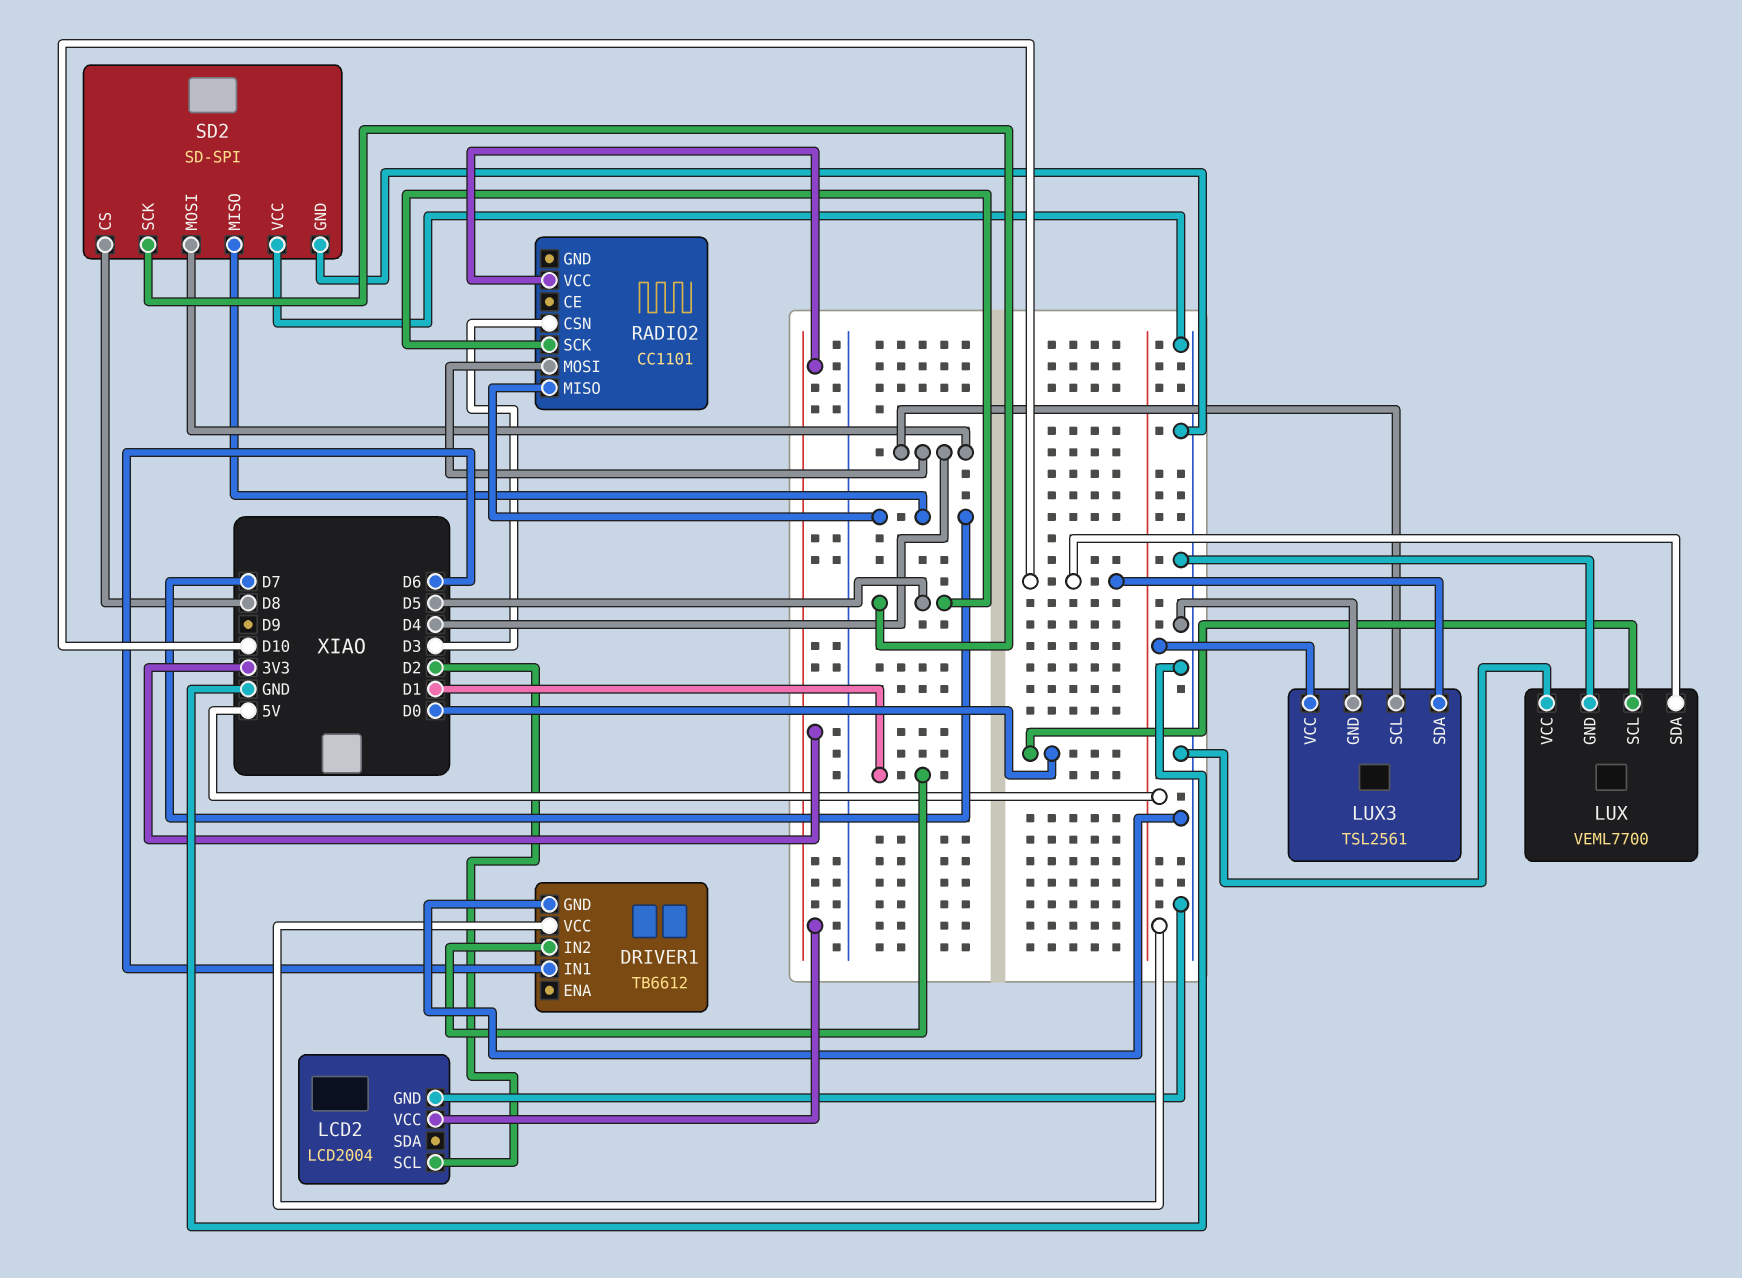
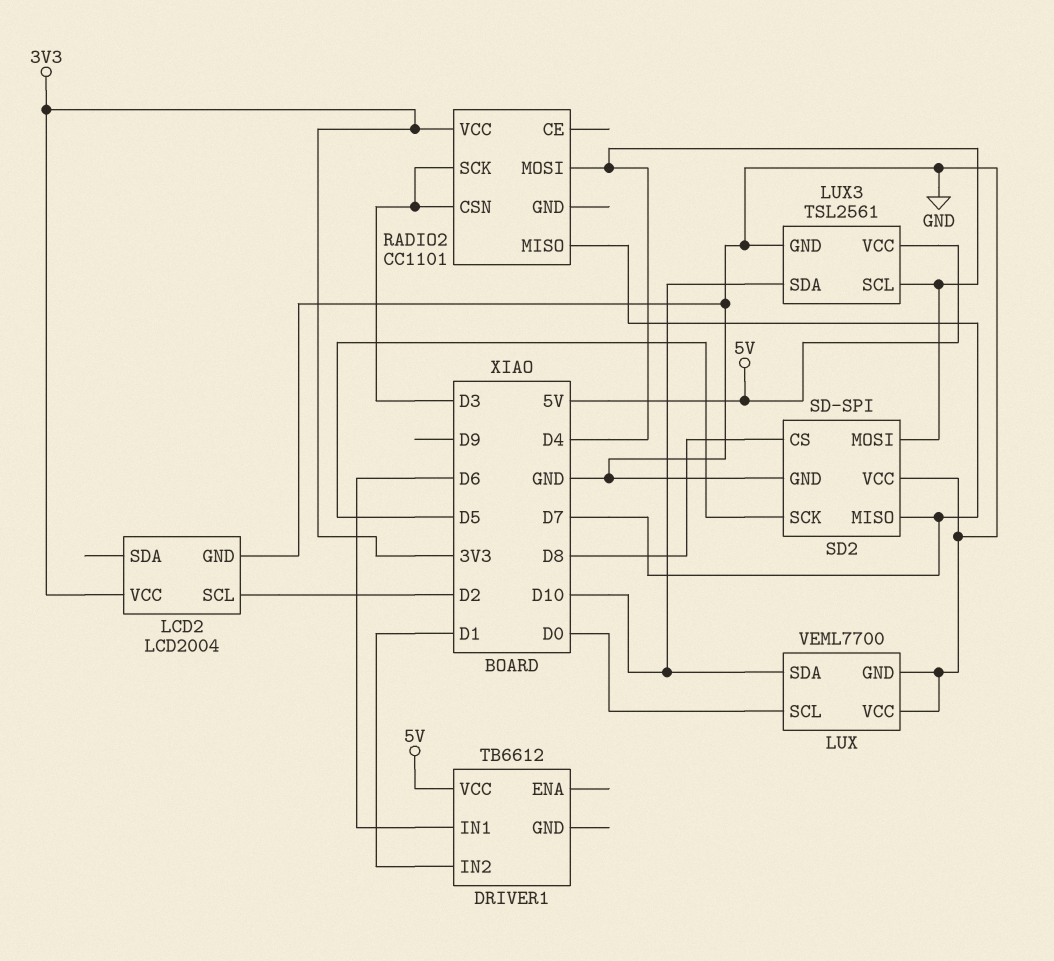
DRIVER1 pin GND: GND -> none
RADIO2 pin SCK: D5 -> D3

